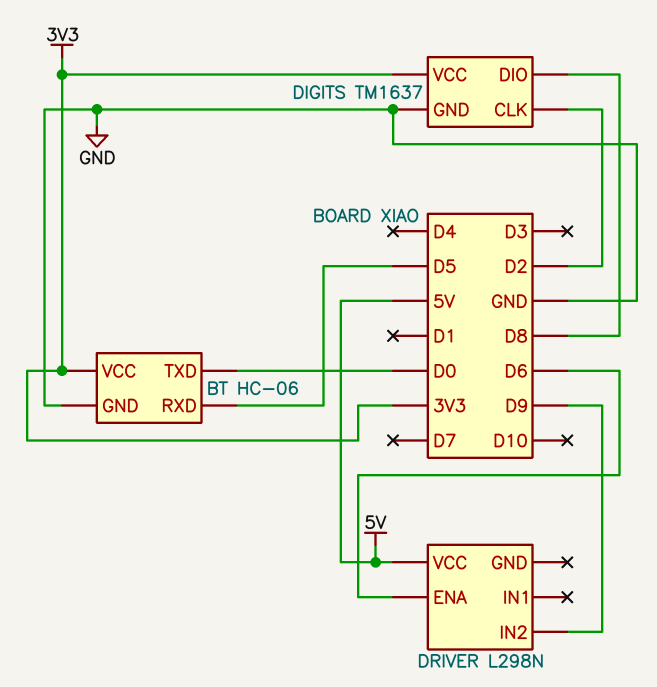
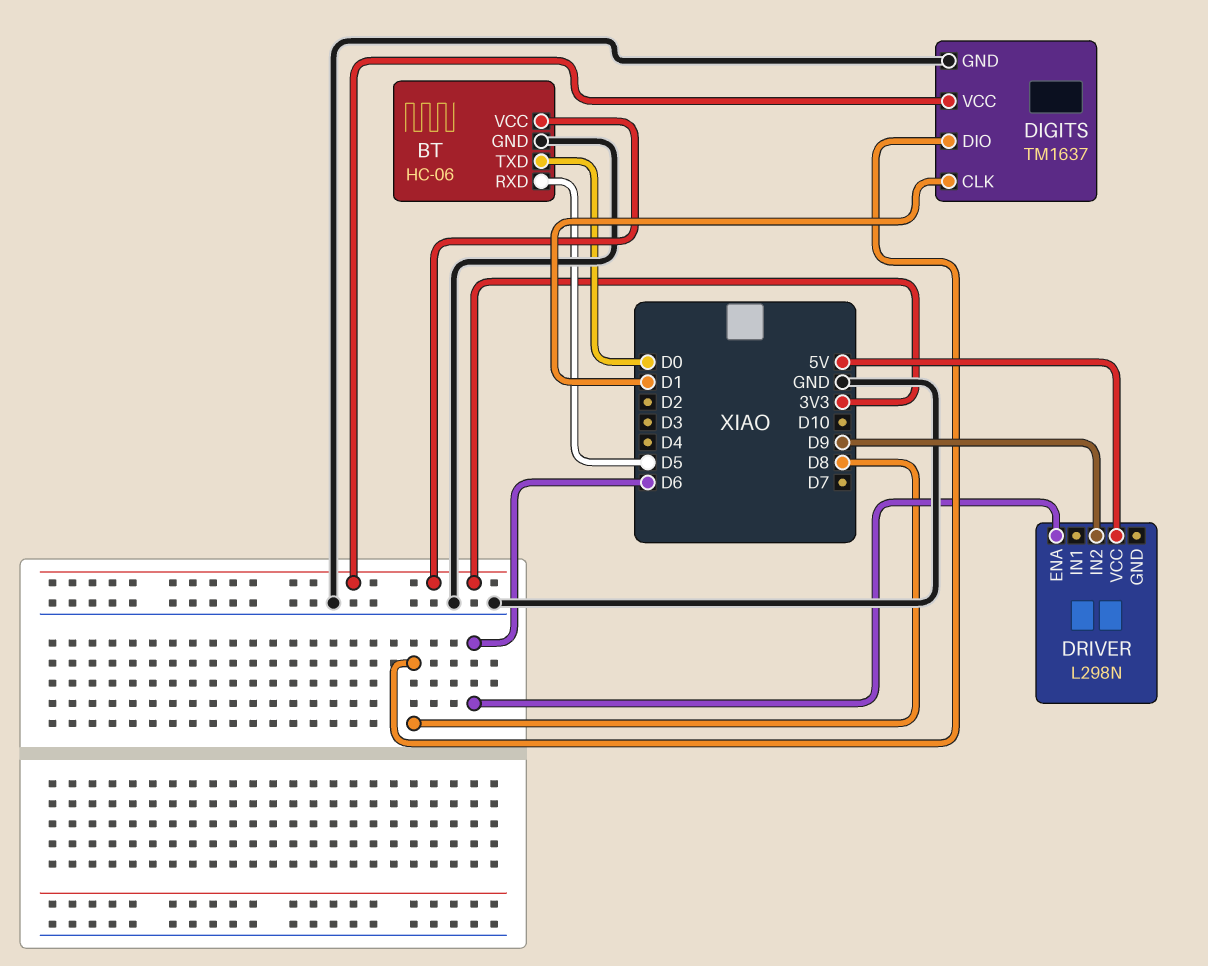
DIGITS pin CLK: D2 -> D1

